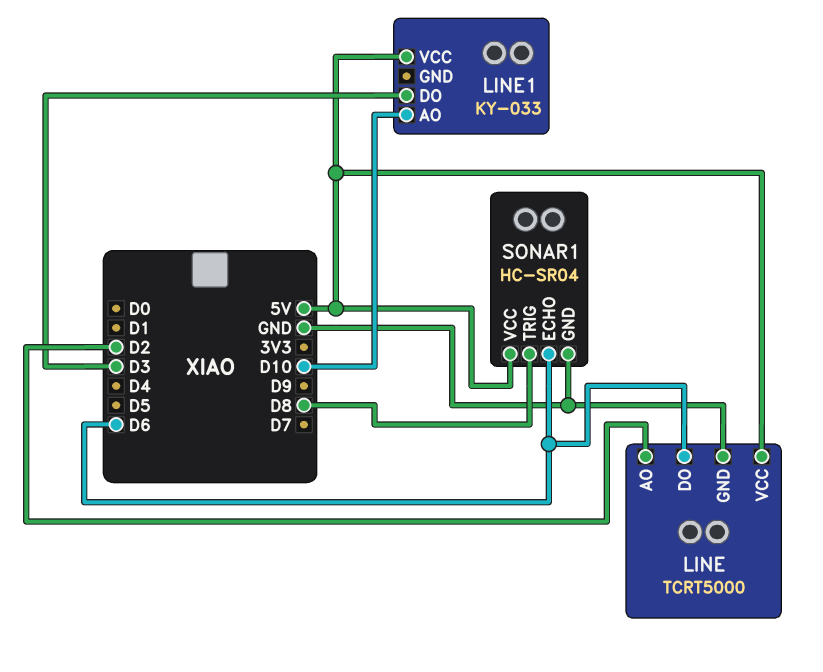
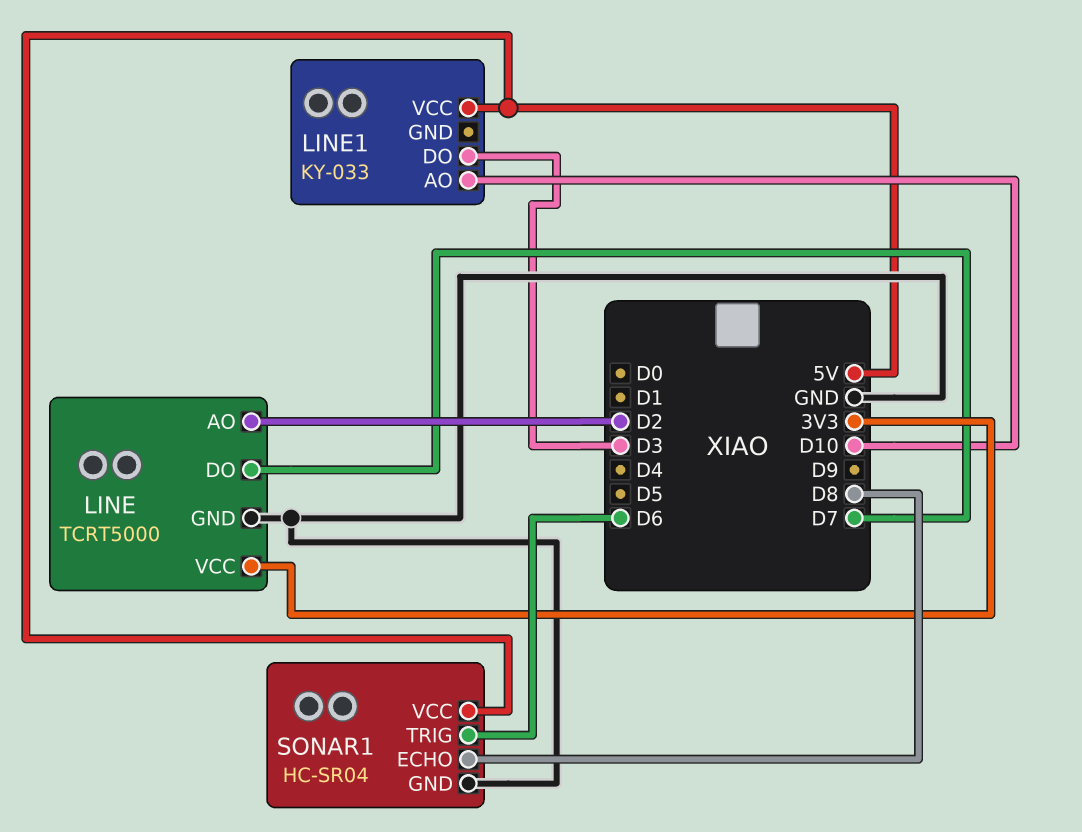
LINE pin DO: D6 -> D7
LINE pin VCC: 5V -> 3V3
SONAR1 pin ECHO: D6 -> D8
SONAR1 pin TRIG: D8 -> D6

